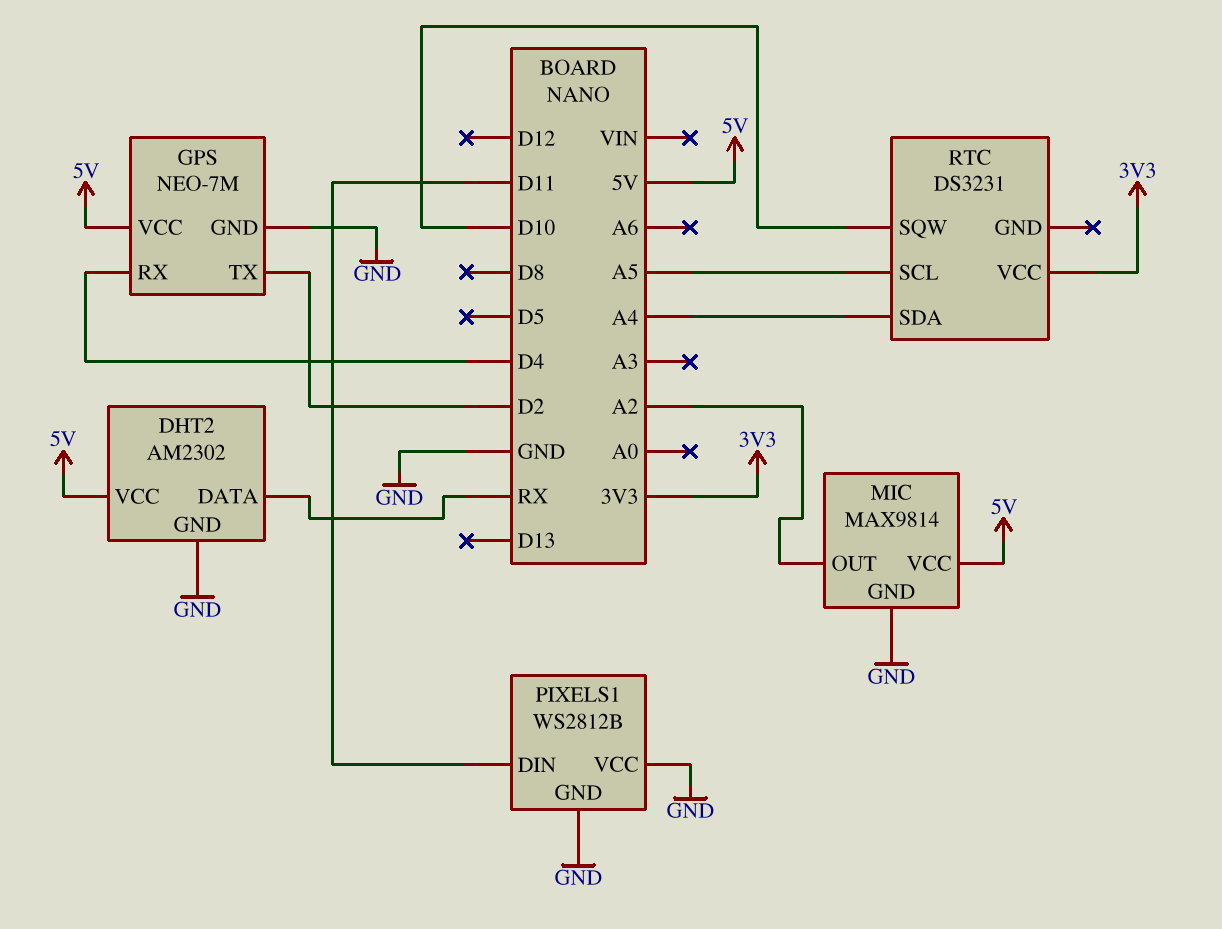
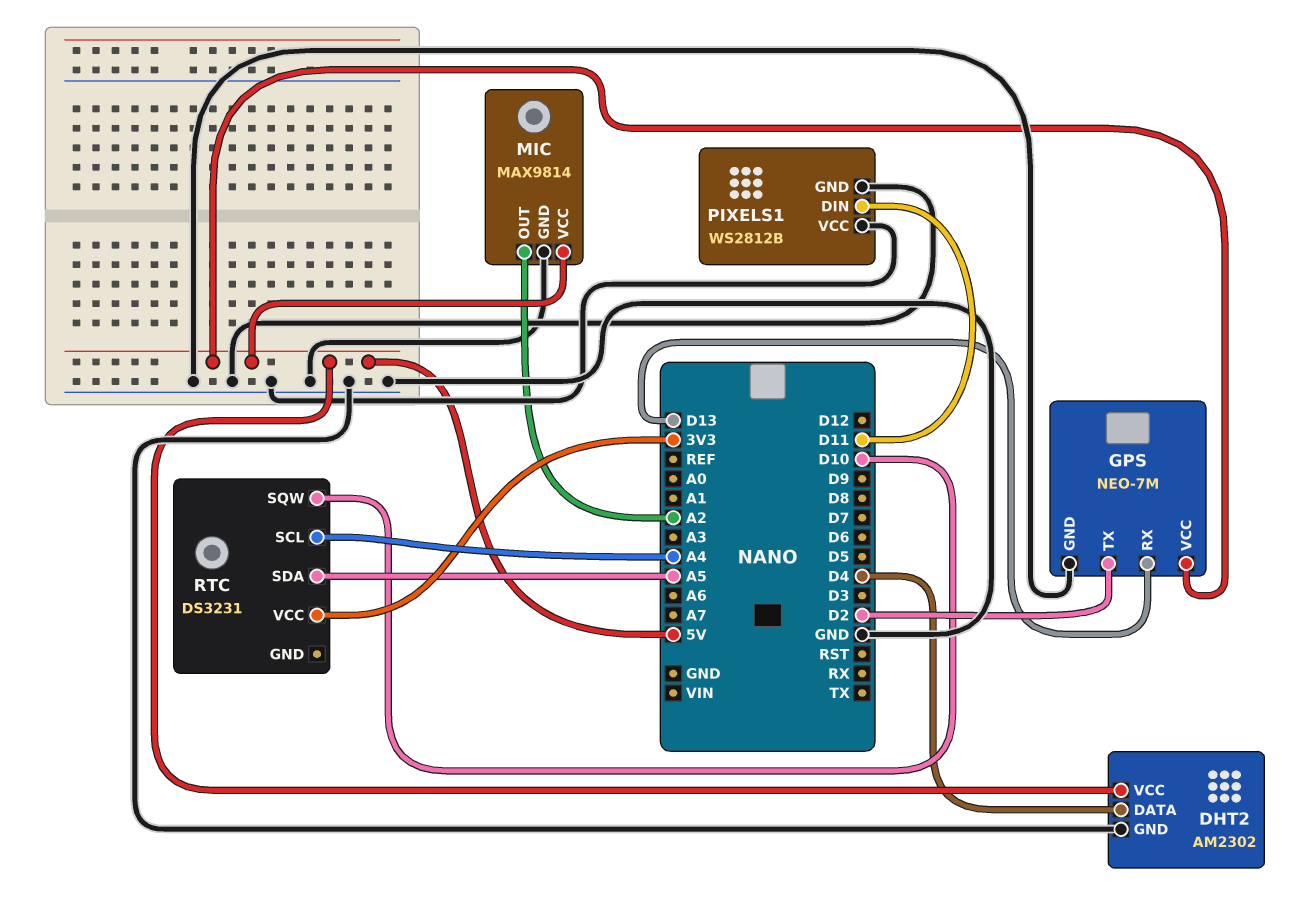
DHT2 pin DATA: RX -> D4
GPS pin RX: D4 -> D13
RTC pin SCL: A5 -> A4
RTC pin SDA: A4 -> A5

